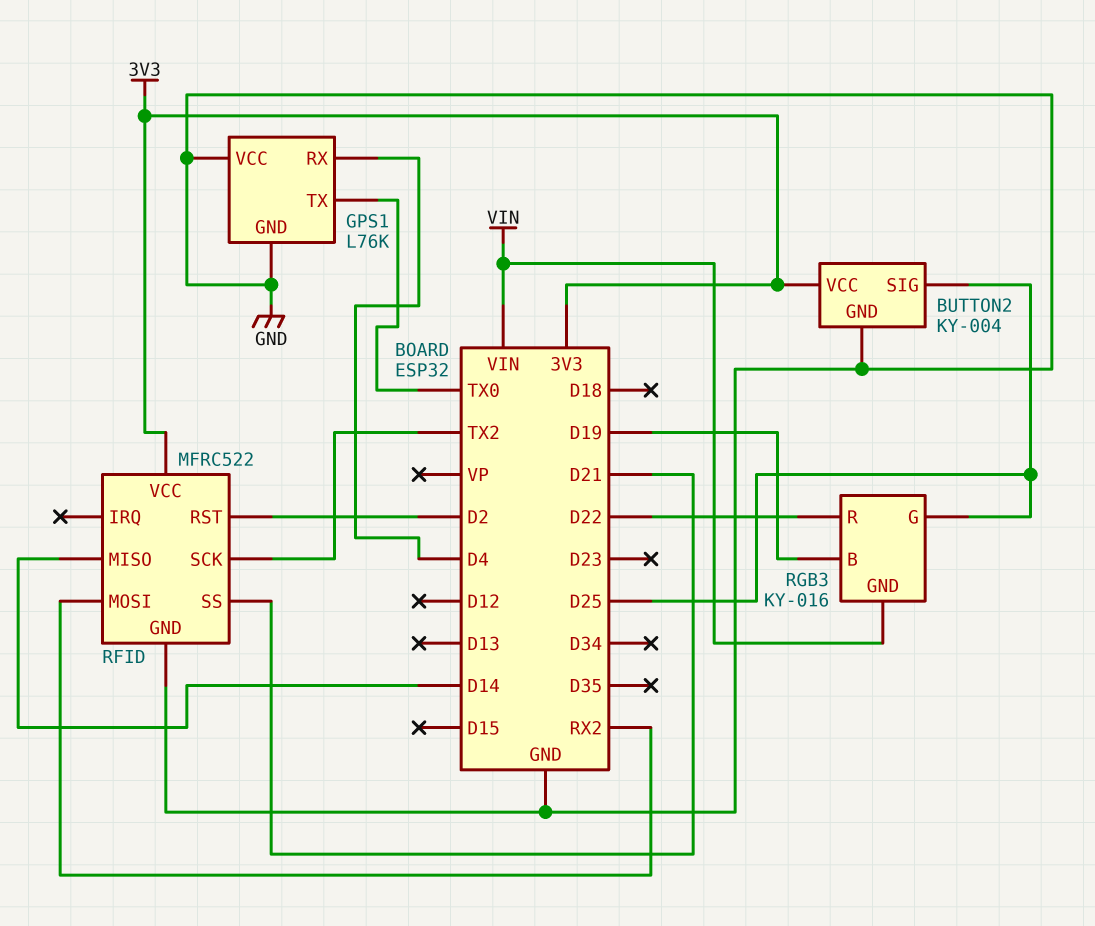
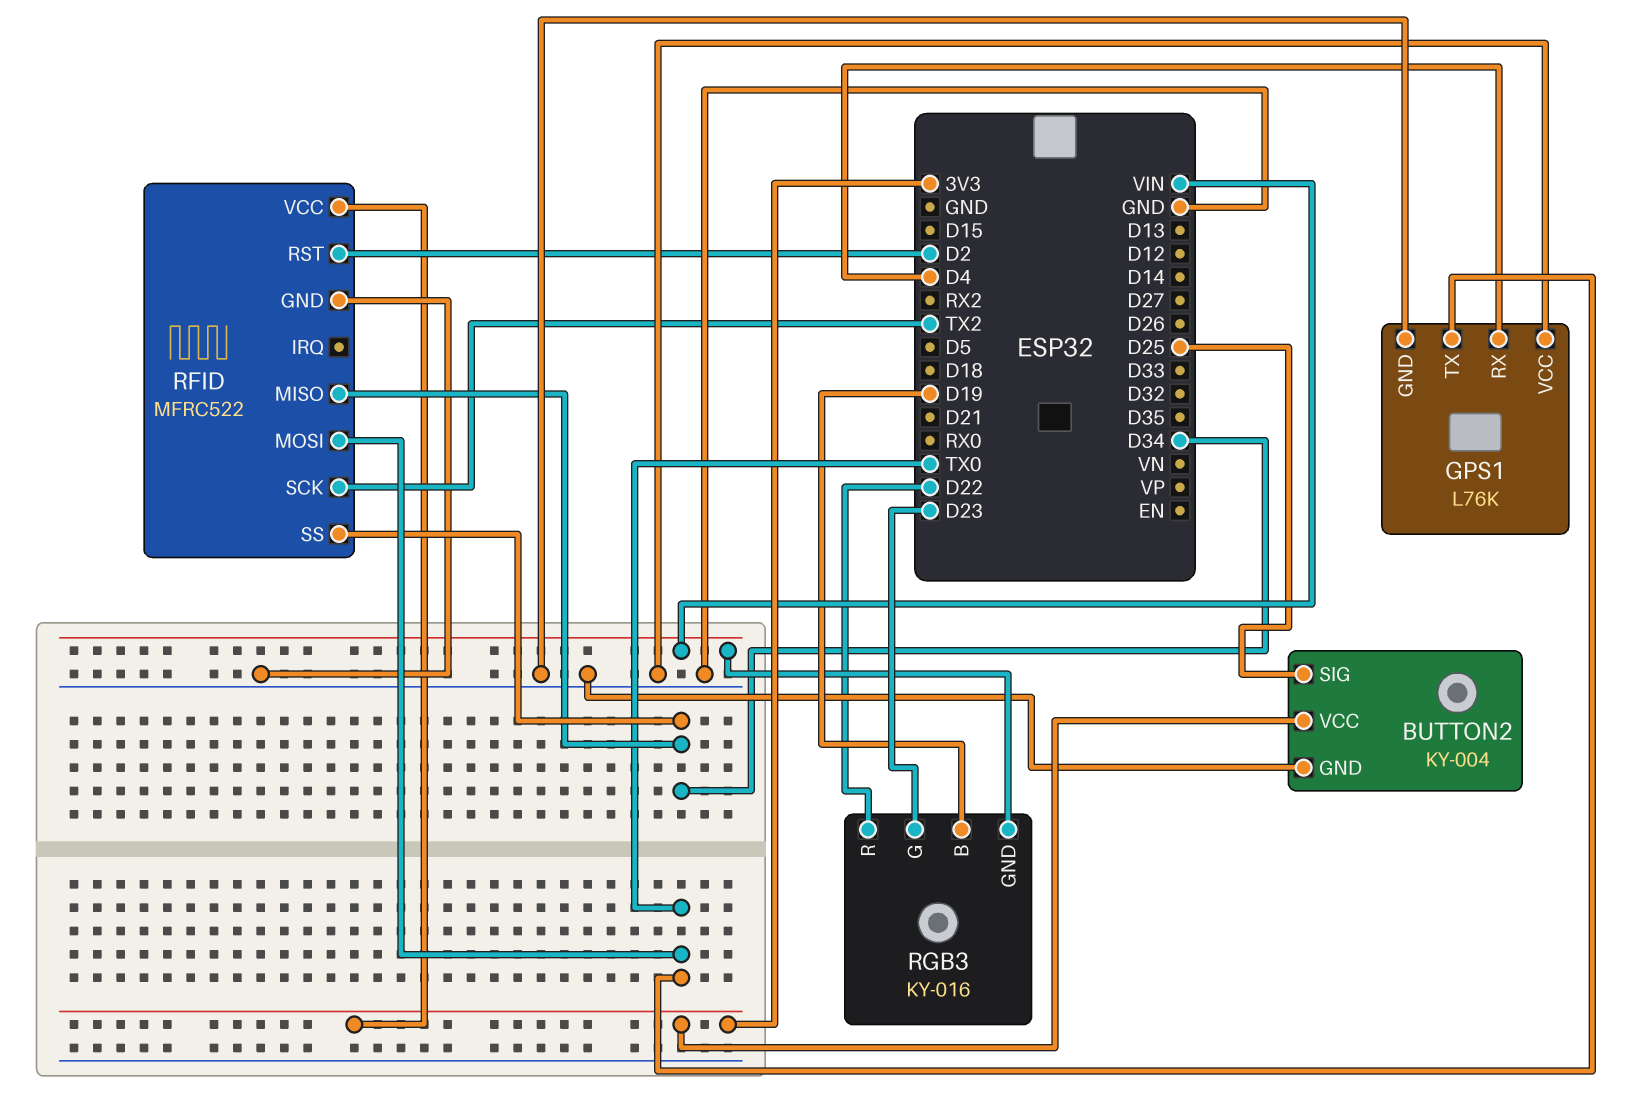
RFID pin MISO: D14 -> D34
RFID pin MOSI: RX2 -> TX0
RFID pin SS: D21 -> D34
RGB3 pin G: D25 -> D23

